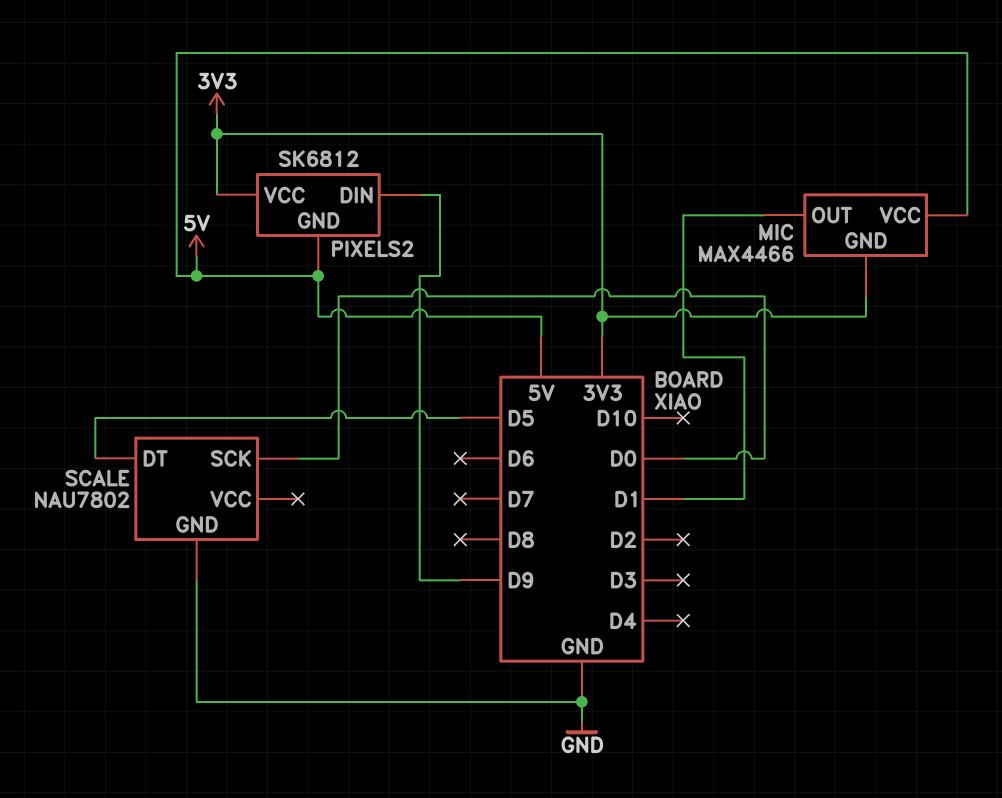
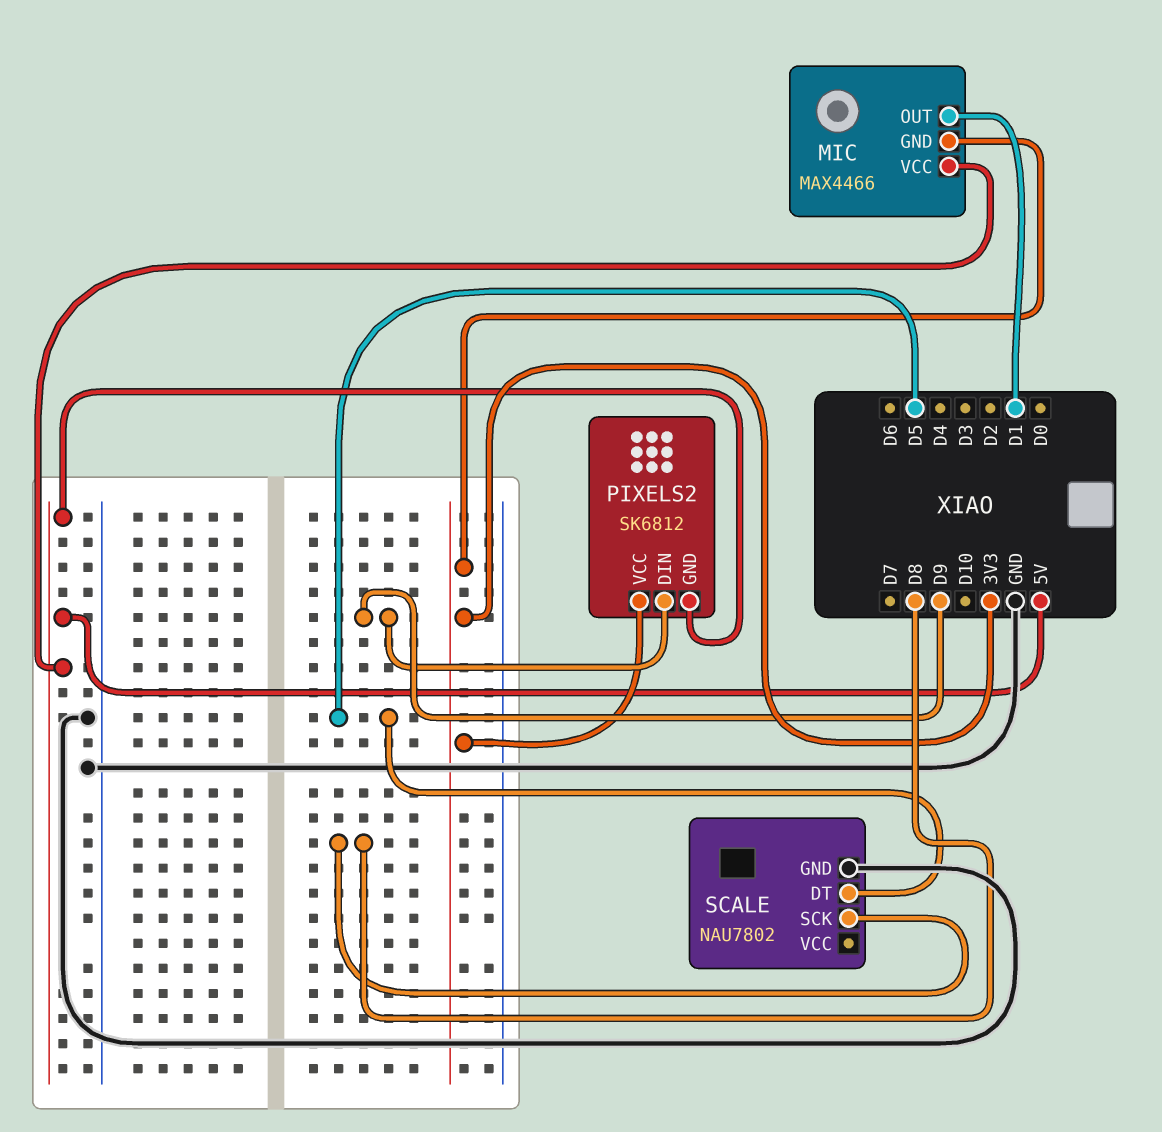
SCALE pin SCK: D0 -> D8

